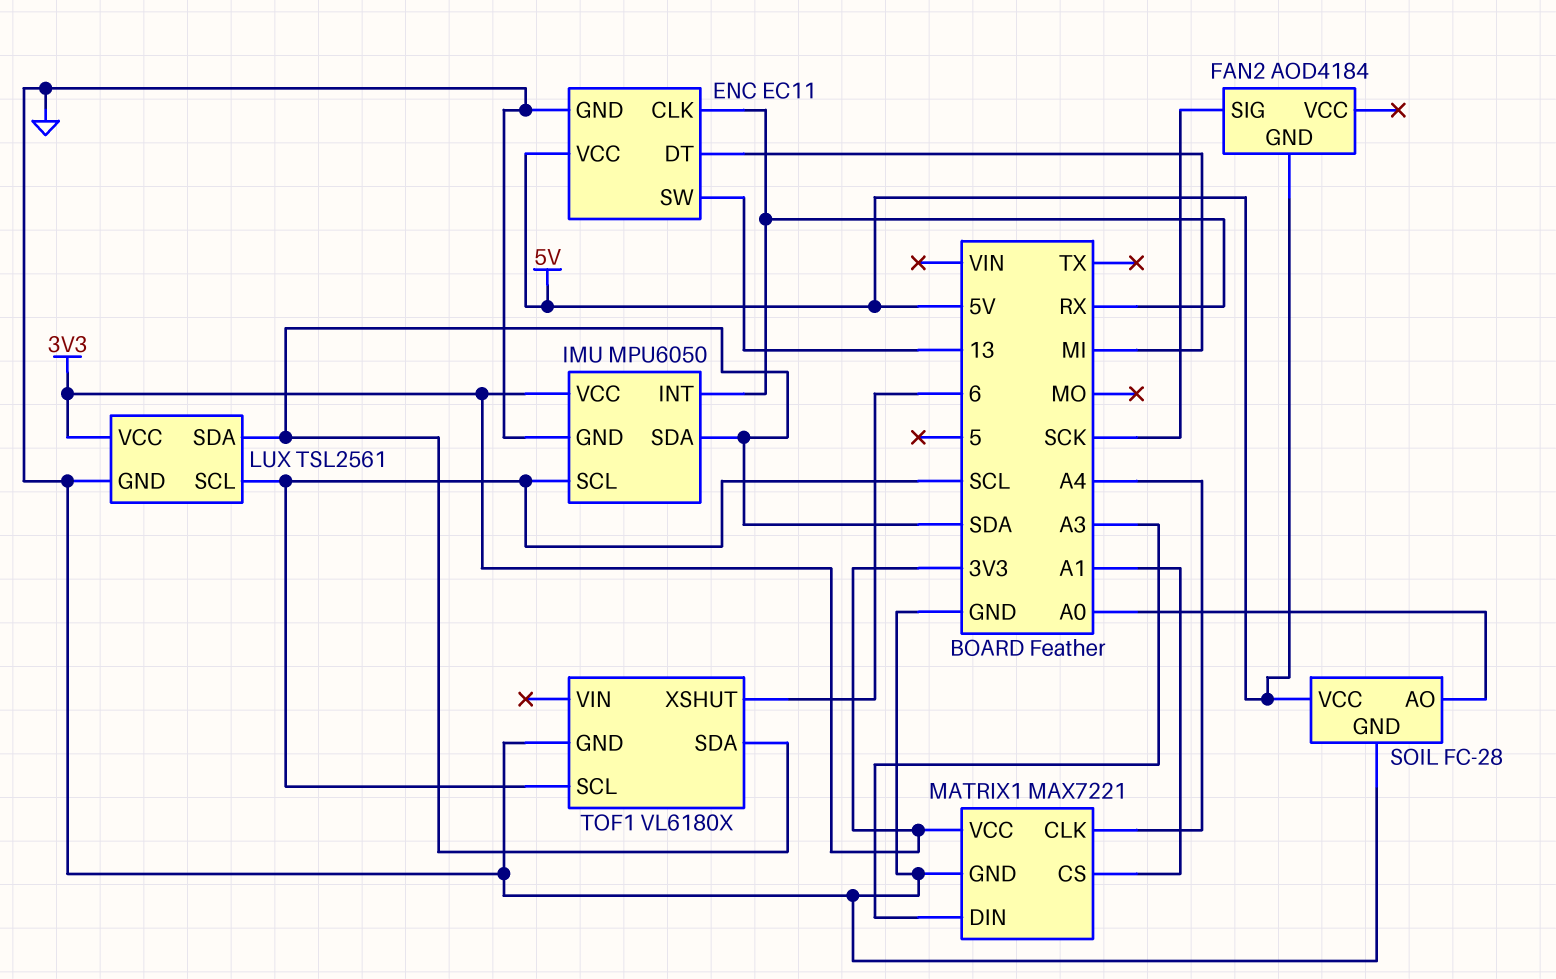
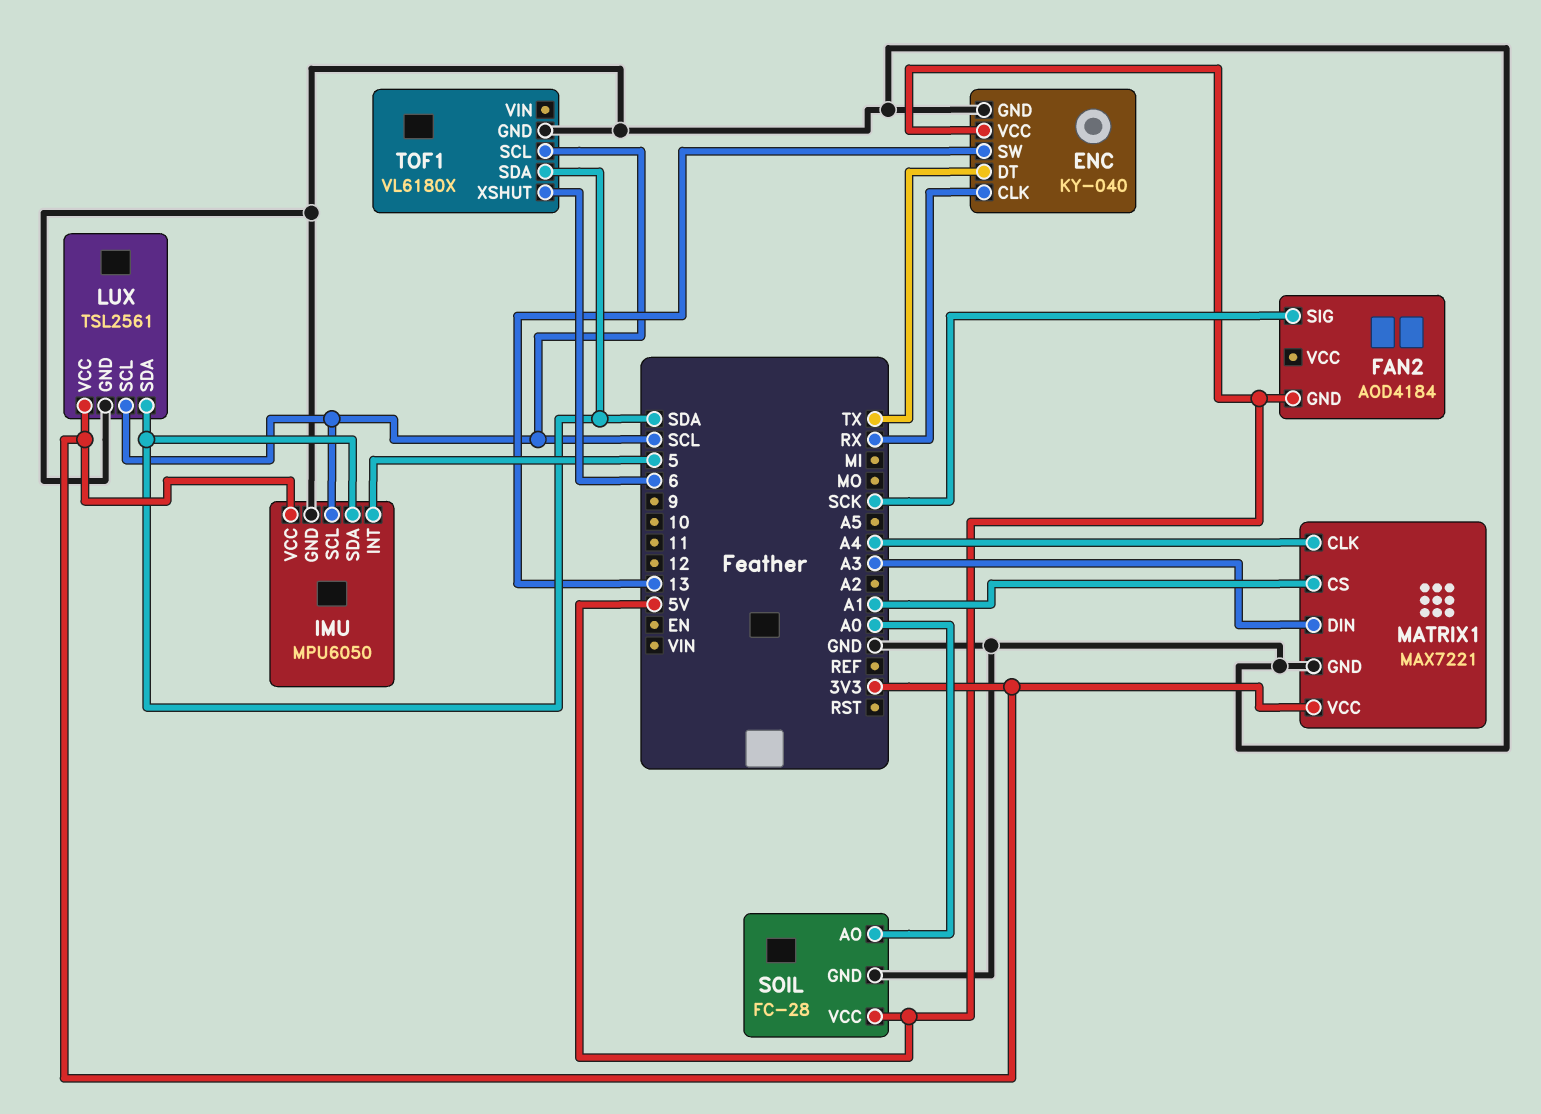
ENC: EC11 -> KY-040
ENC pin DT: MI -> TX
IMU pin INT: RX -> 5

